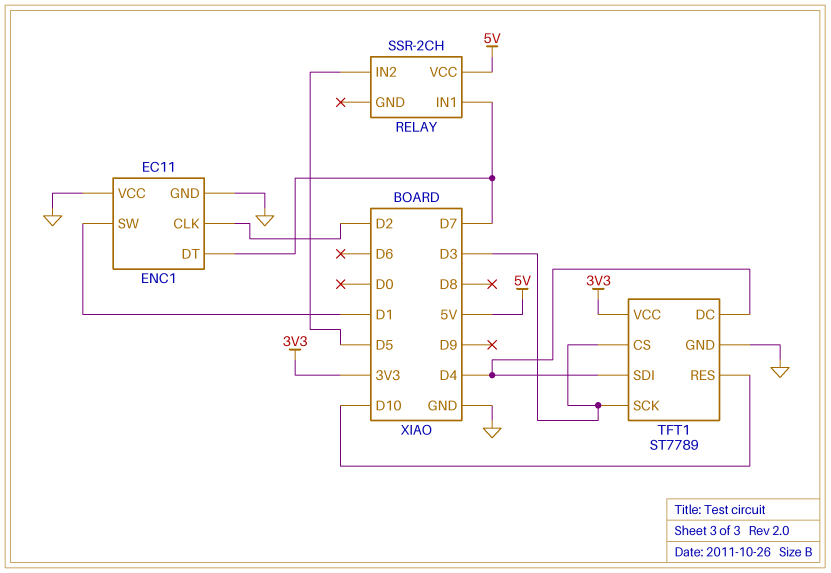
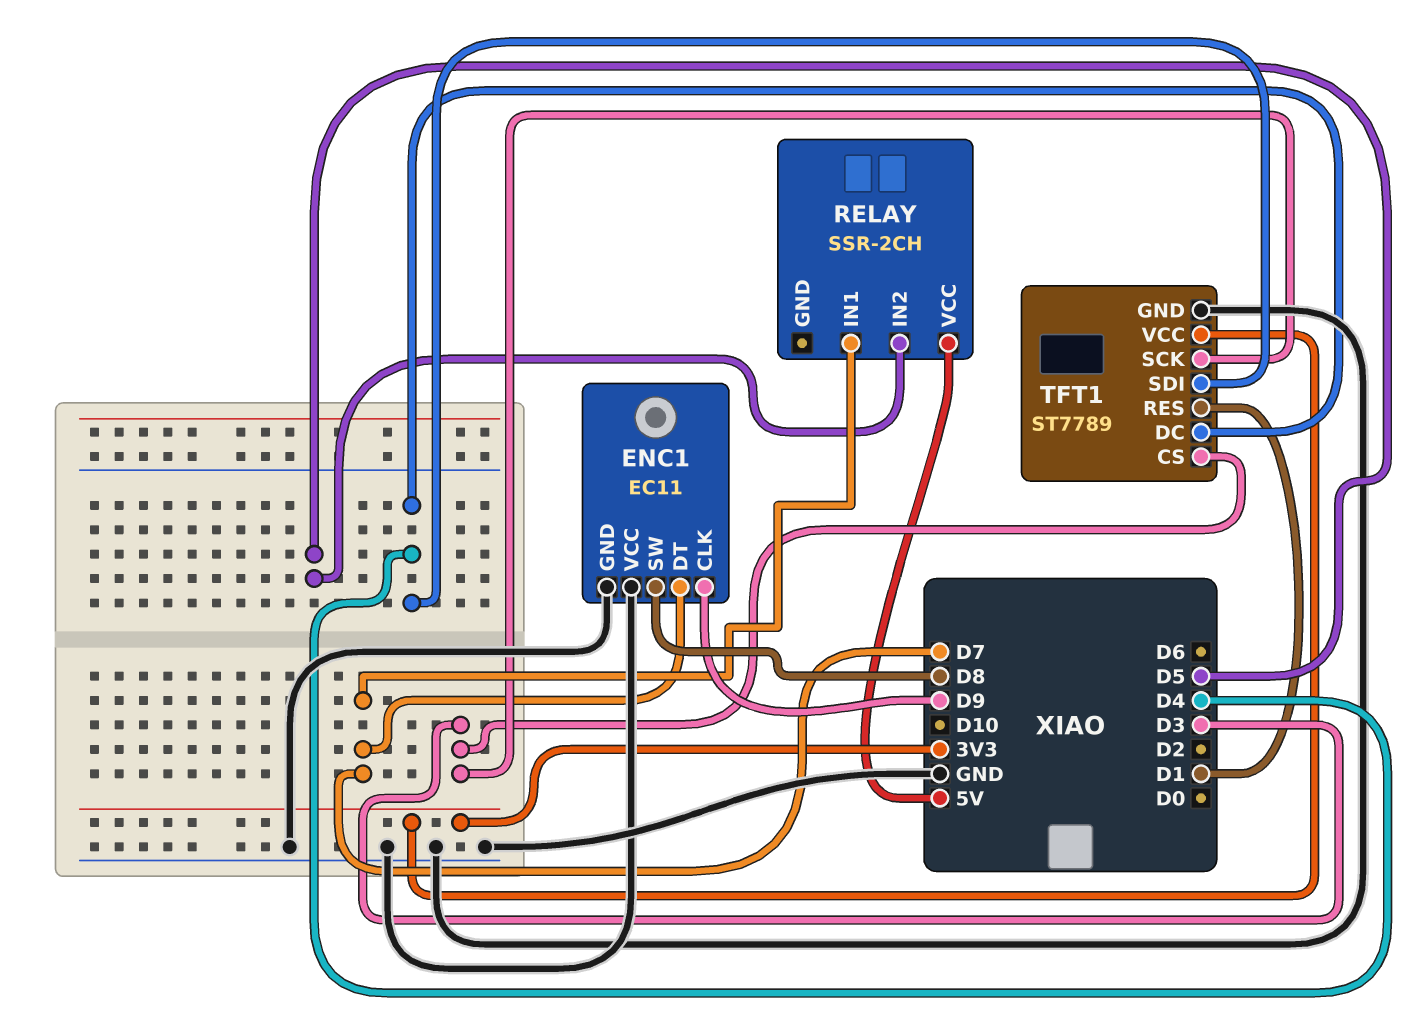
ENC1 pin CLK: D2 -> D9
ENC1 pin SW: D1 -> D8
TFT1 pin RES: D10 -> D1

